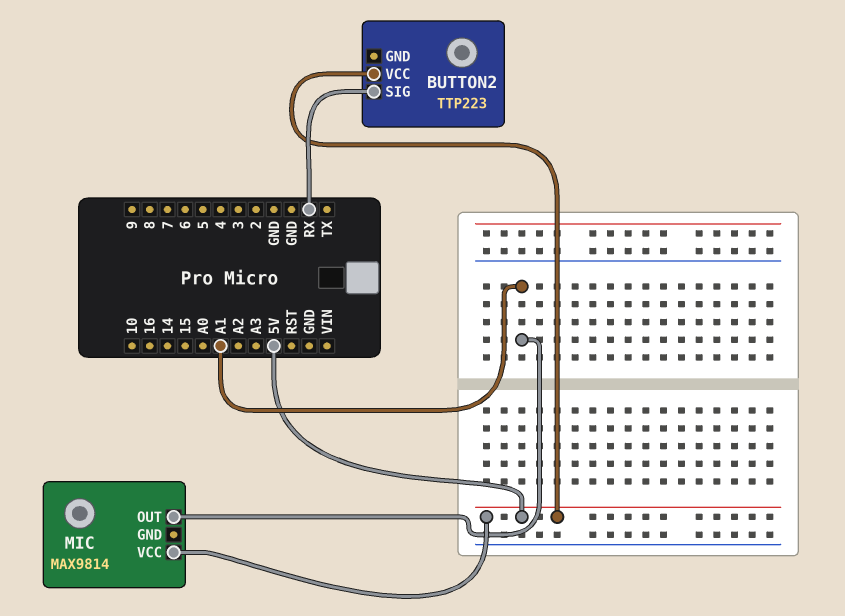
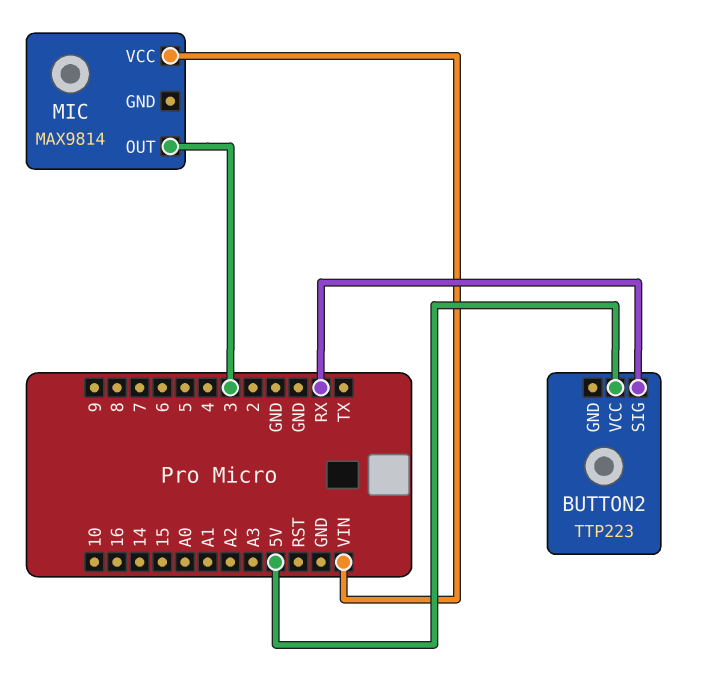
MIC pin OUT: A1 -> 3
MIC pin VCC: 5V -> VIN

